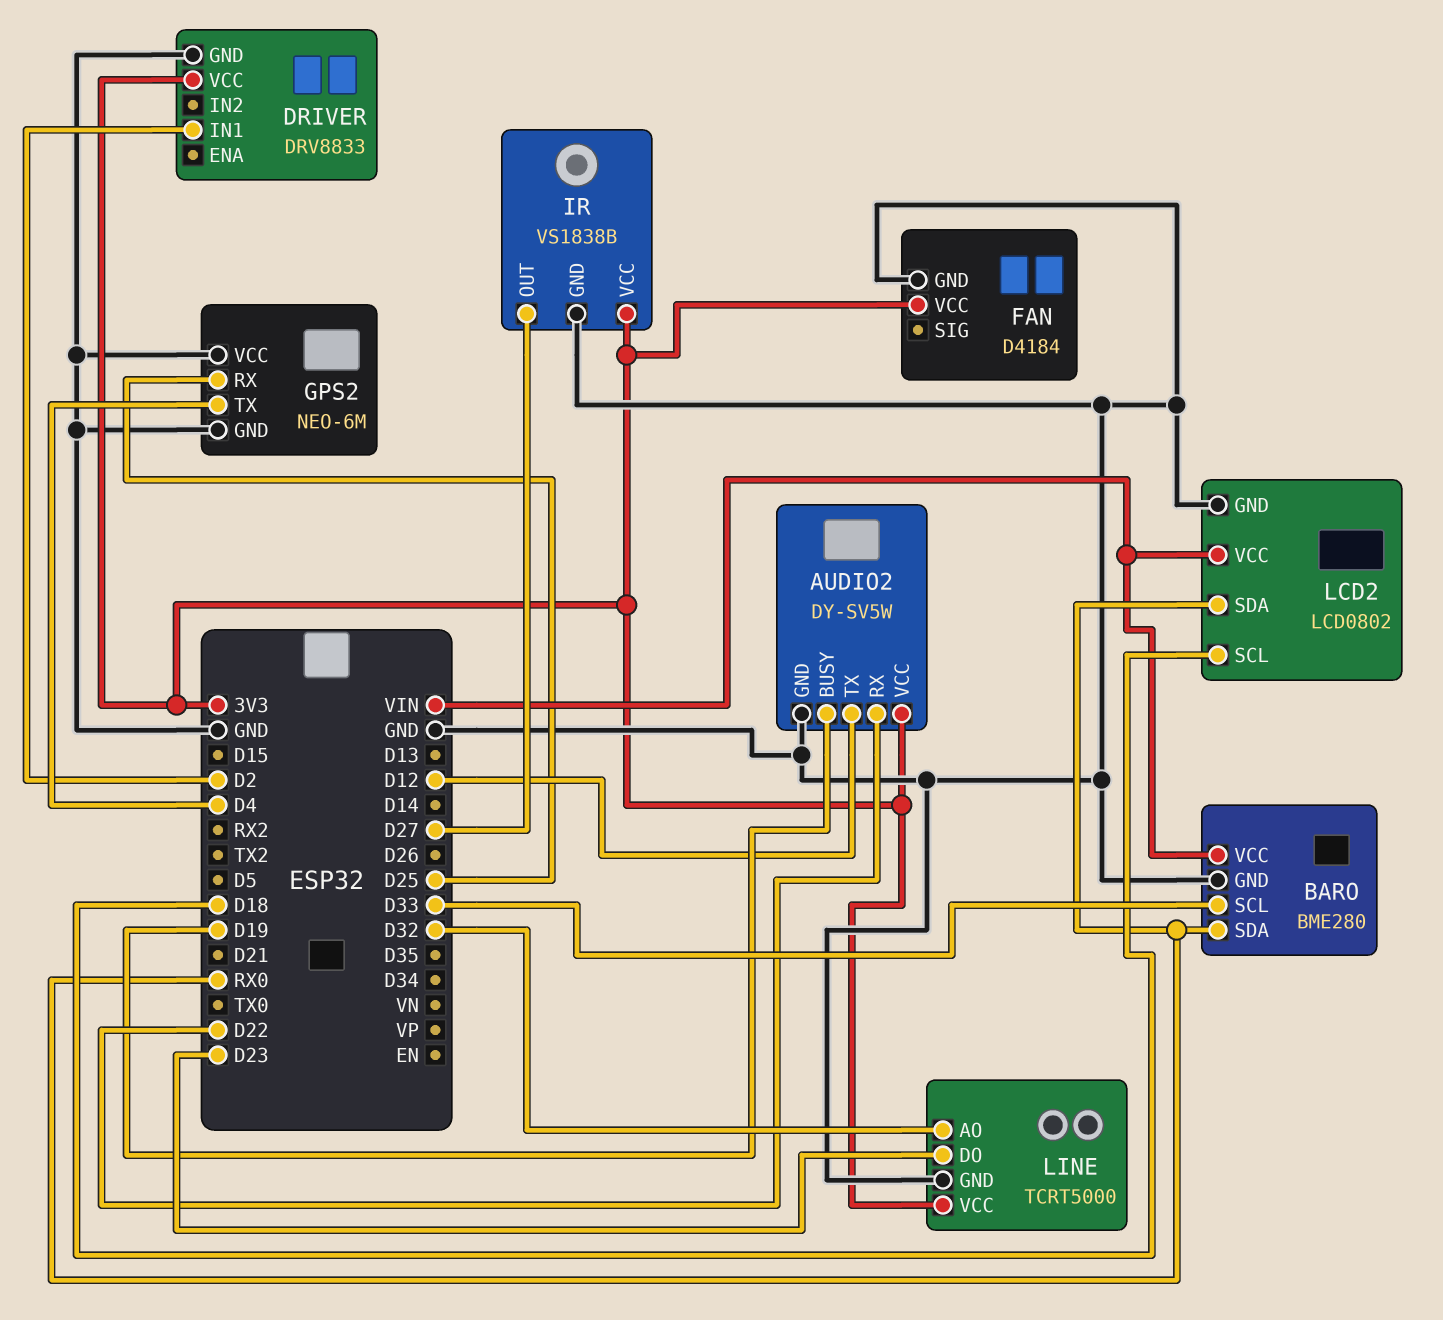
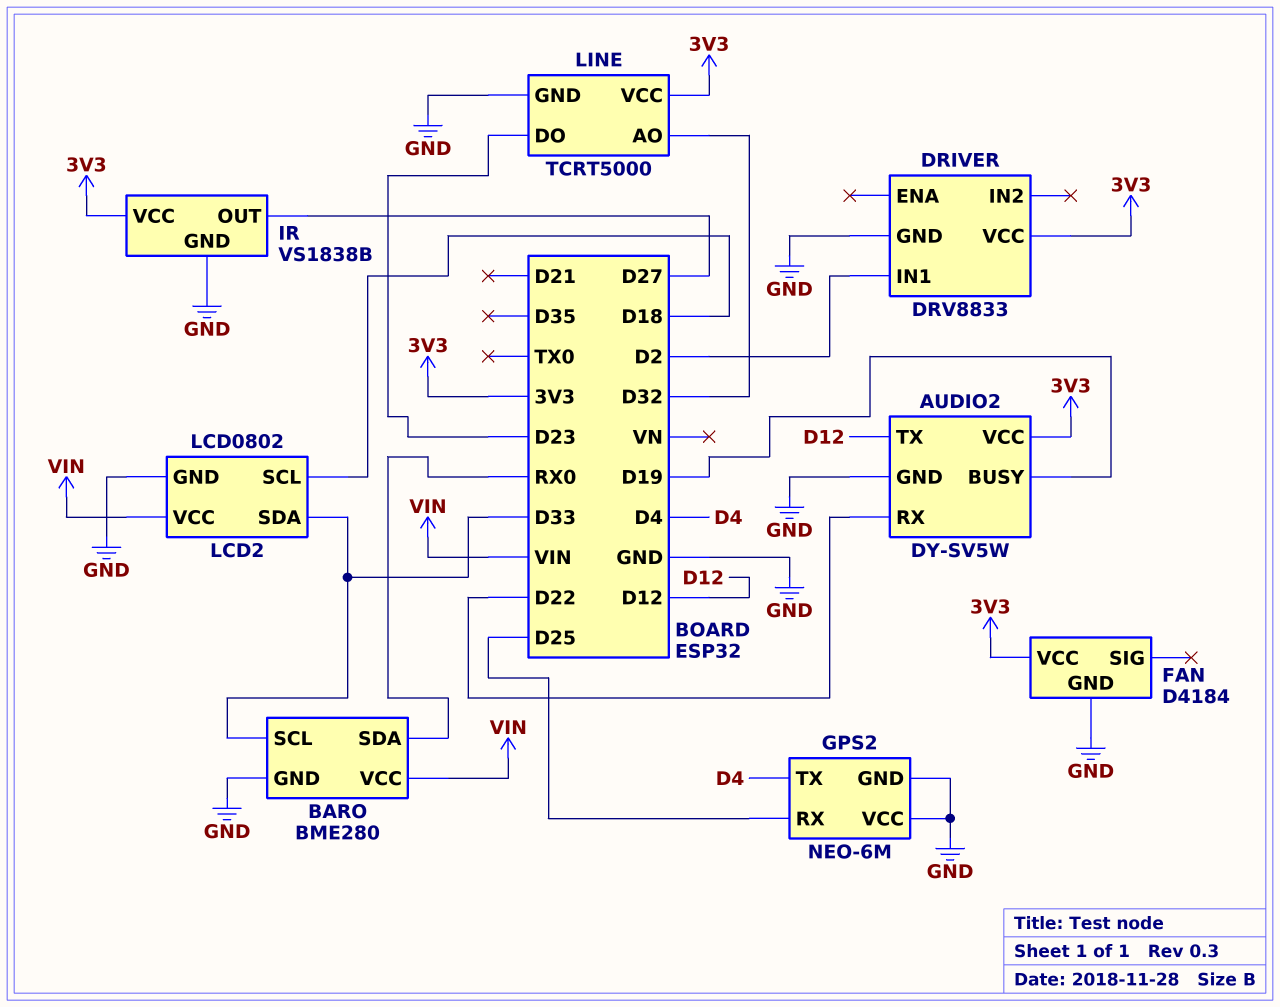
LCD2 pin SDA: RX0 -> D33

